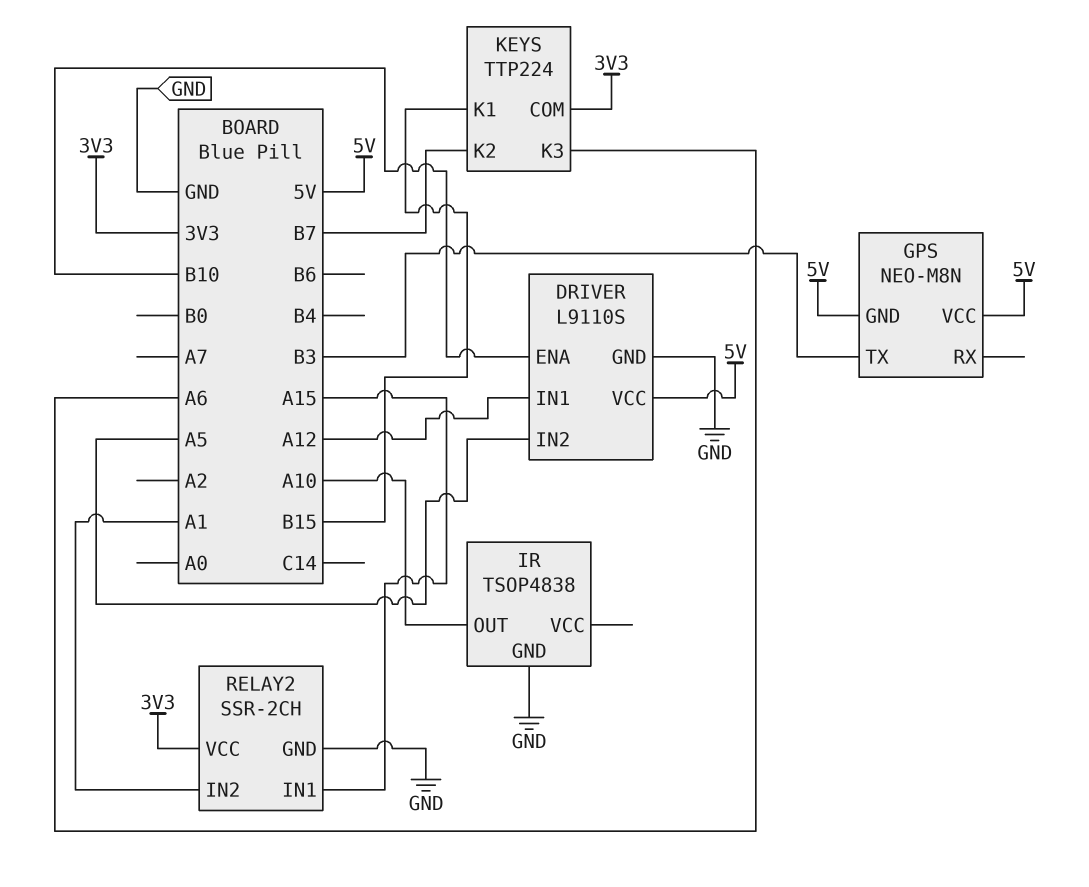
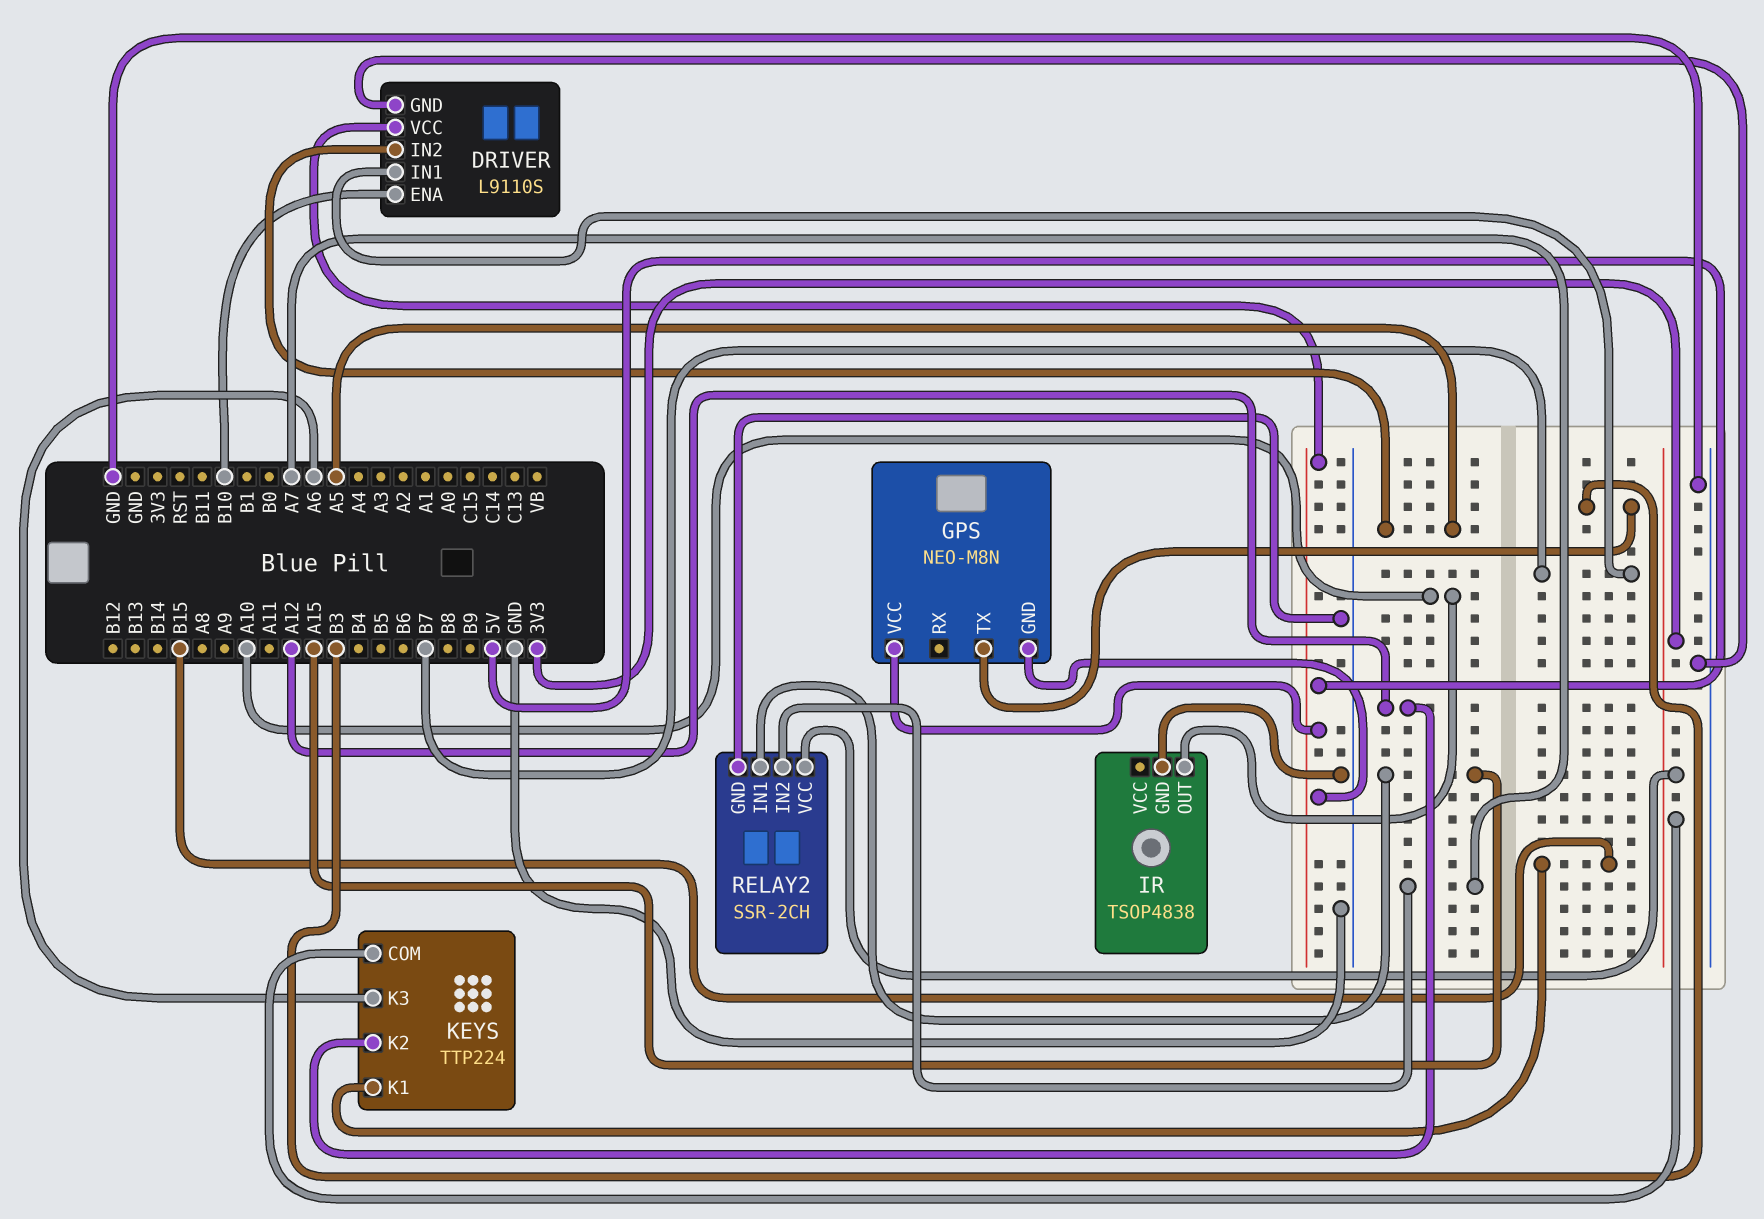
DRIVER pin IN1: A12 -> B7
KEYS pin K2: B7 -> A12
RELAY2 pin IN2: A1 -> A7

